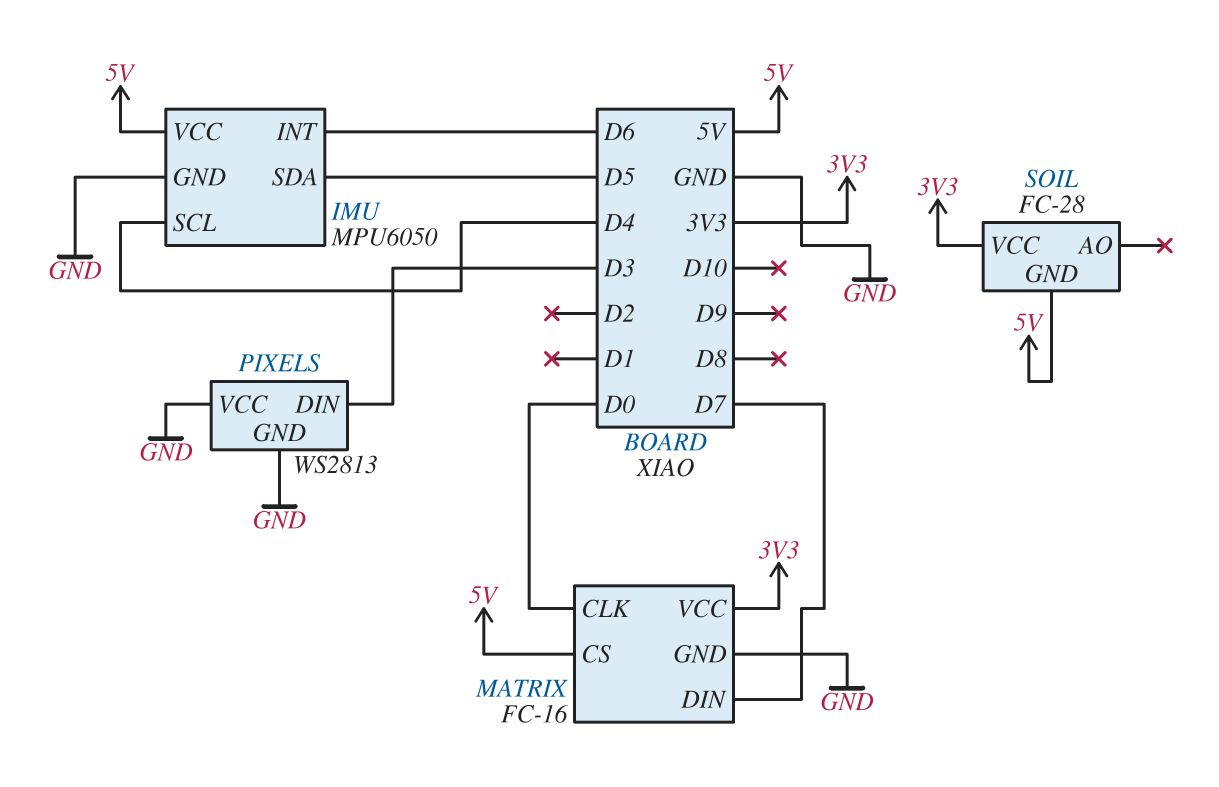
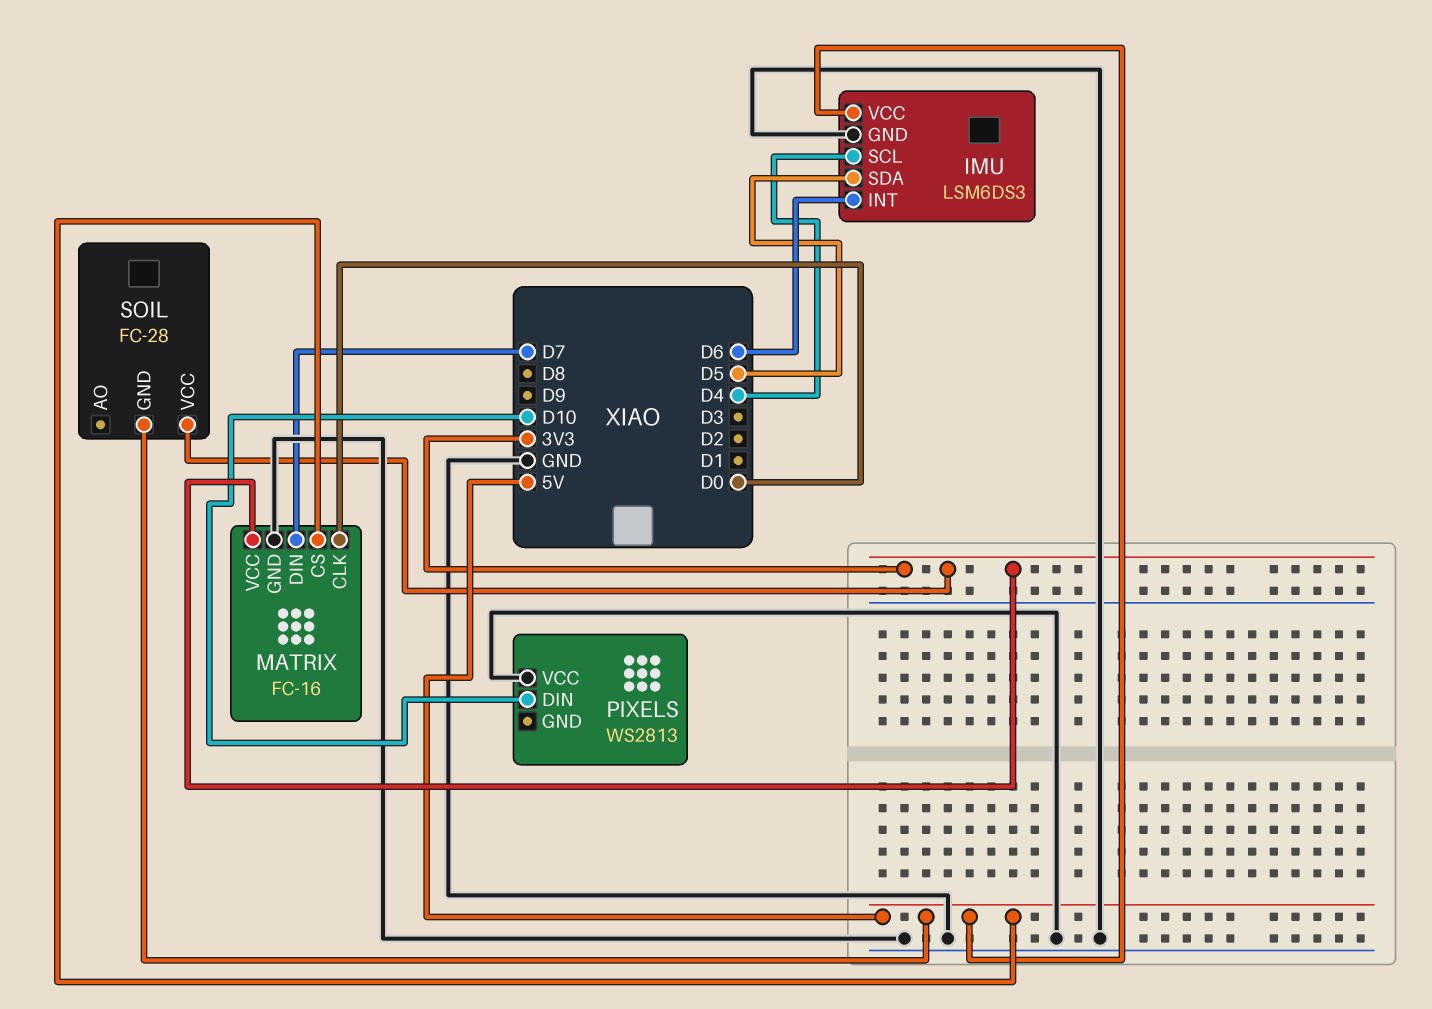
IMU: MPU6050 -> LSM6DS3
PIXELS pin DIN: D3 -> D10
PIXELS pin GND: GND -> none

